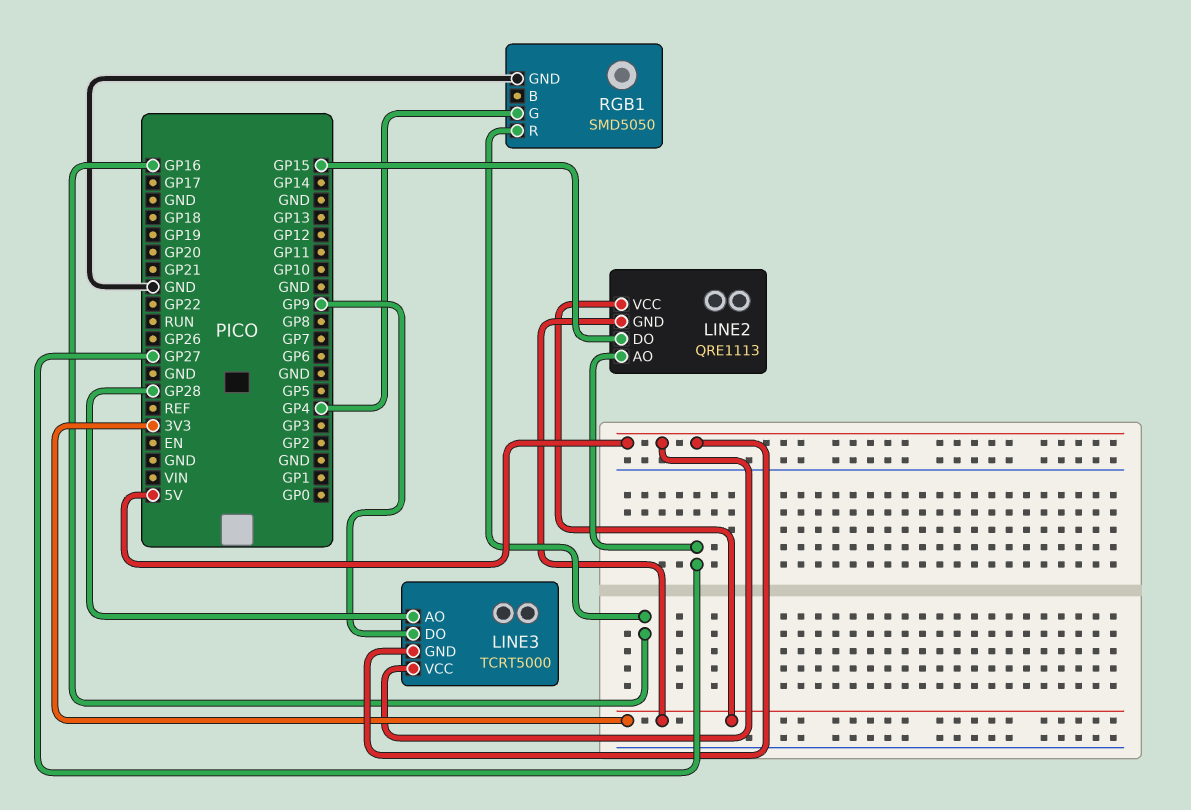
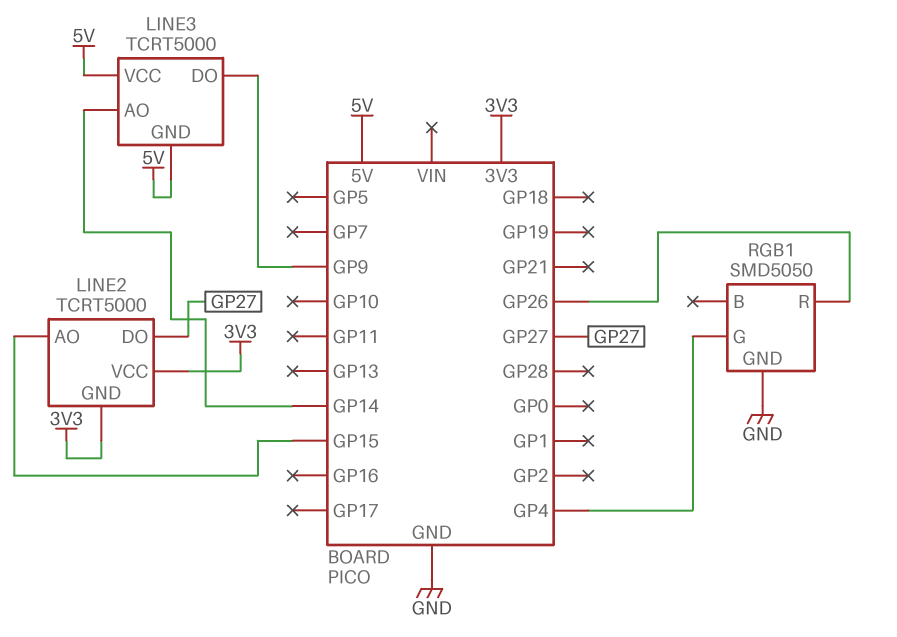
LINE2: QRE1113 -> TCRT5000
LINE2 pin AO: GP27 -> GP15
LINE2 pin DO: GP15 -> GP27
LINE3 pin AO: GP28 -> GP14
RGB1 pin R: GP16 -> GP26

